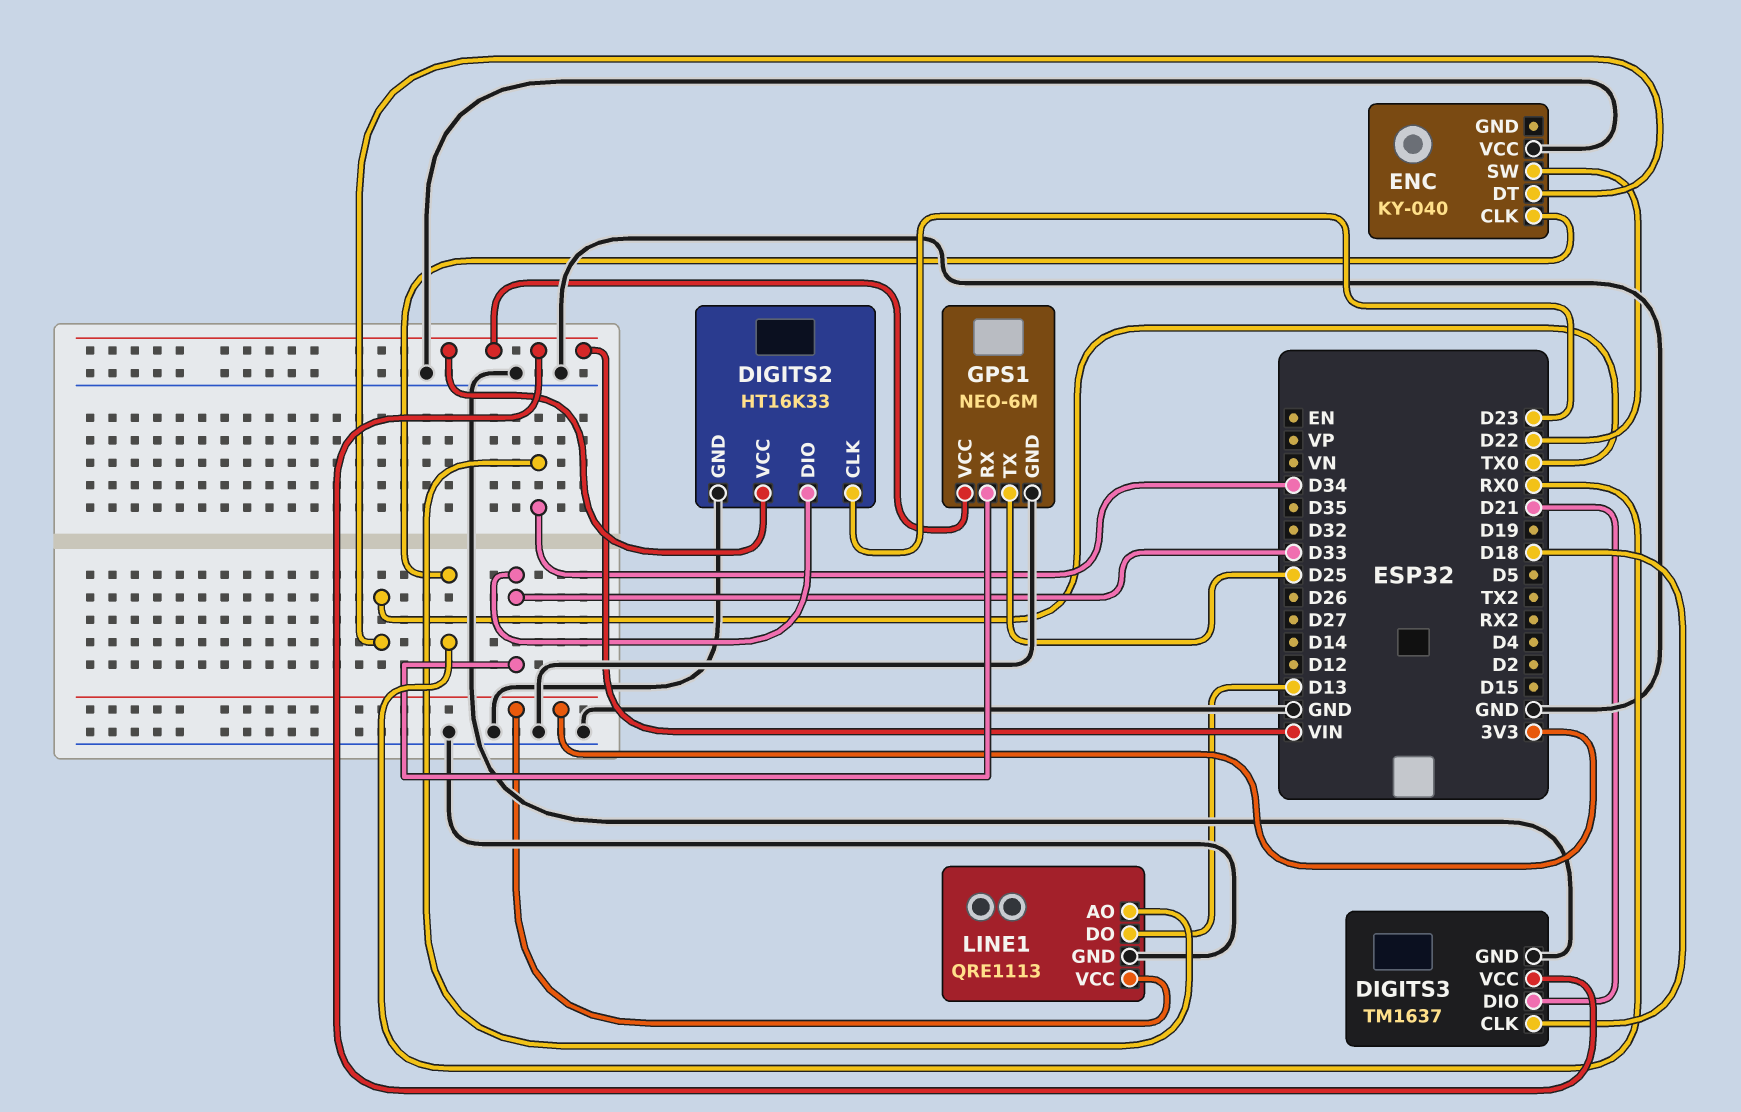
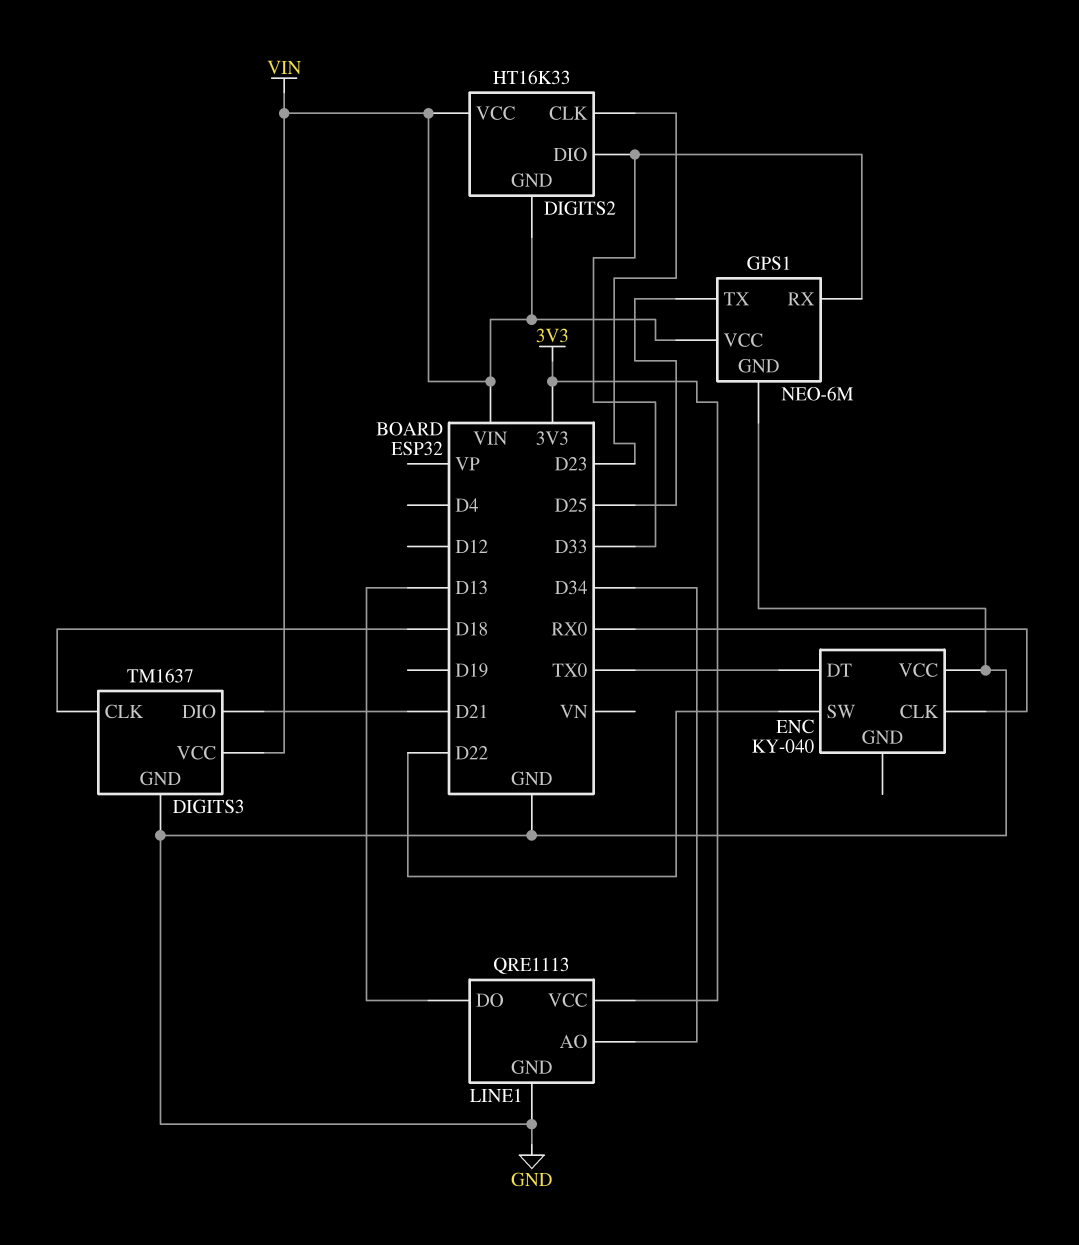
DIGITS2 pin GND: GND -> VIN

